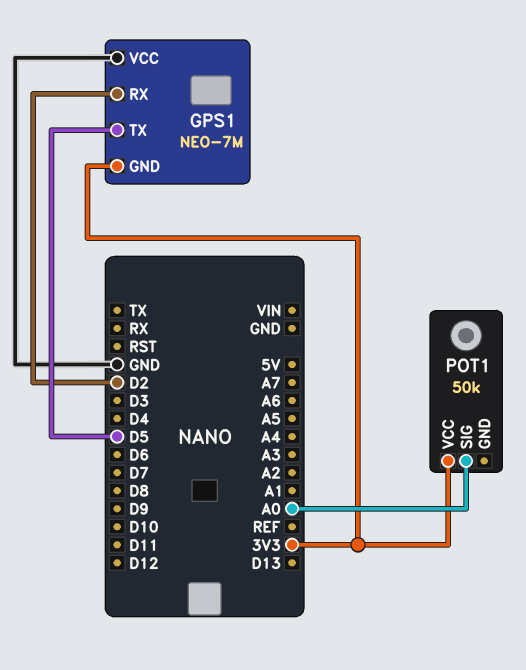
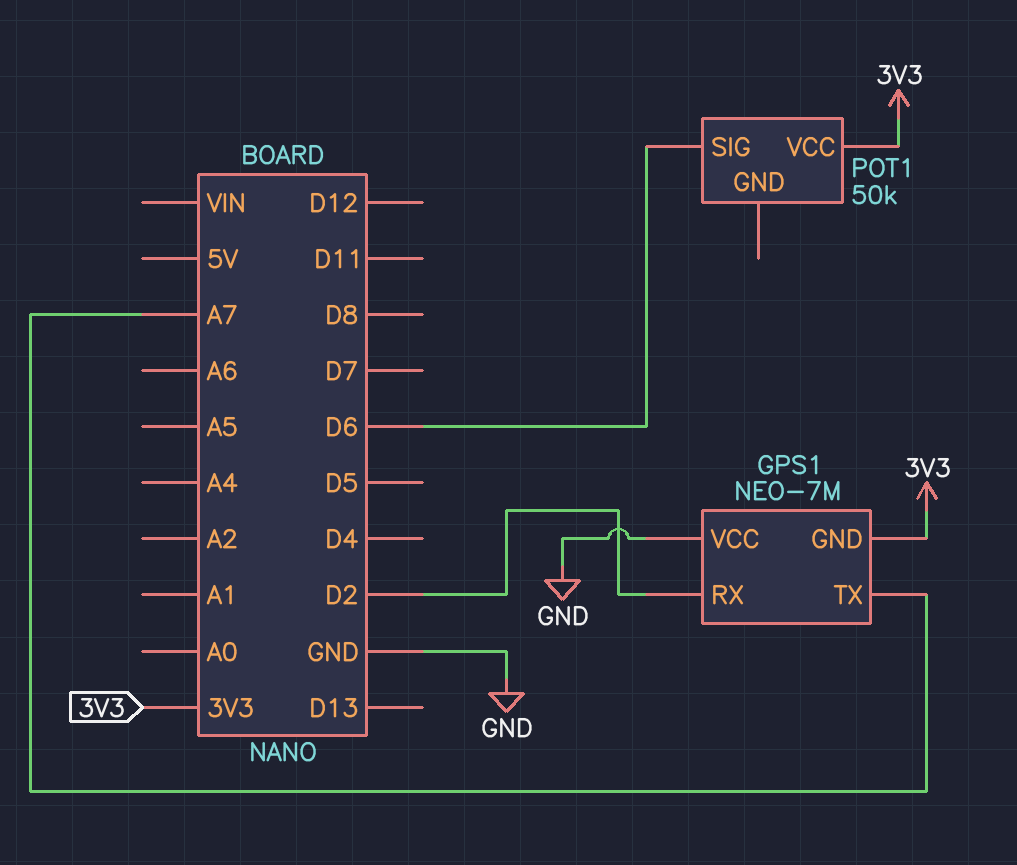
GPS1 pin TX: D5 -> A7
POT1 pin SIG: A0 -> D6

